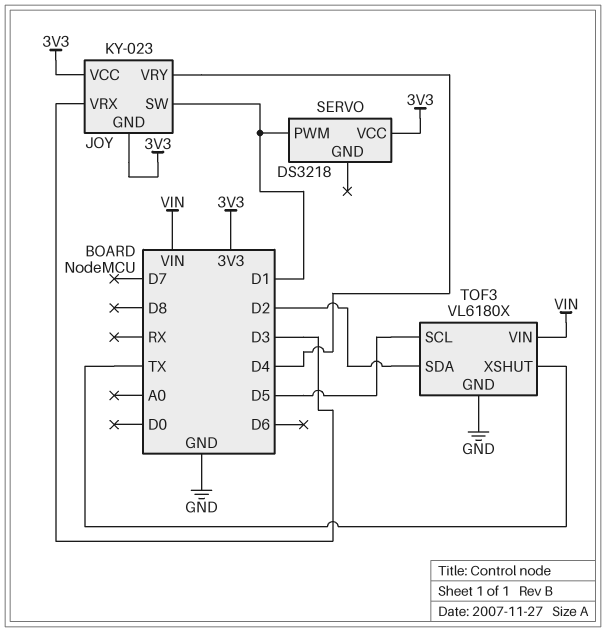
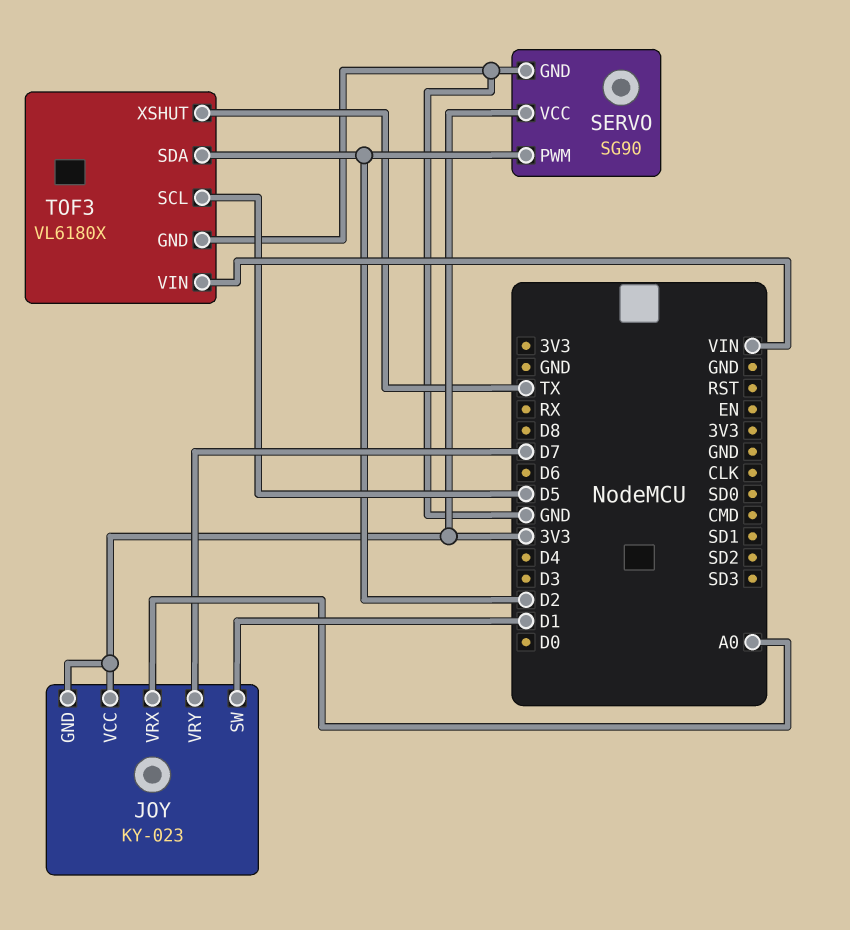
JOY pin VRX: D3 -> A0
JOY pin VRY: D4 -> D7
SERVO: DS3218 -> SG90
SERVO pin GND: none -> GND
SERVO pin PWM: D1 -> D2

